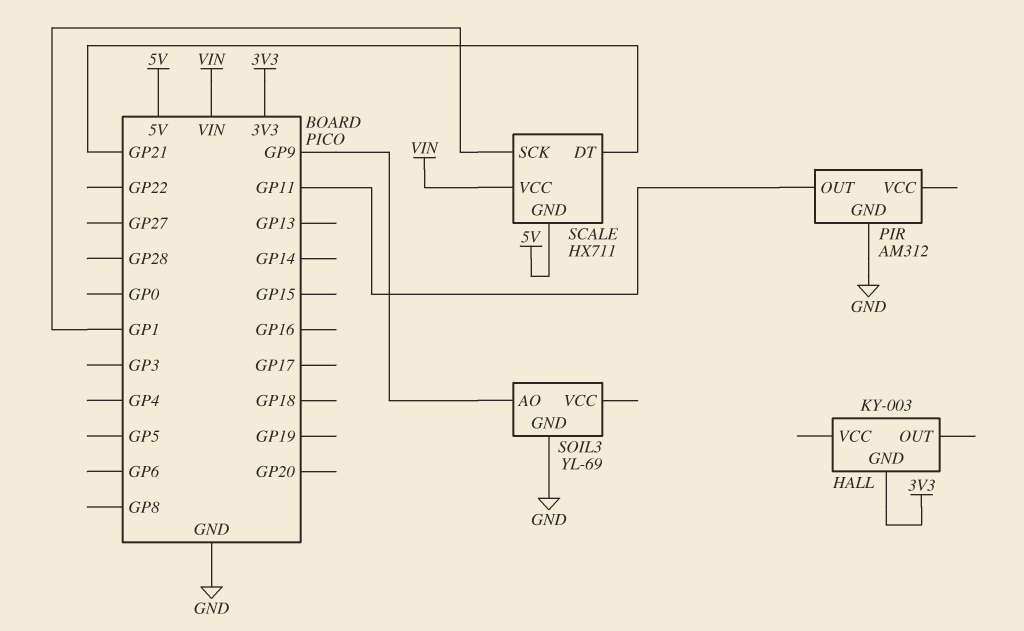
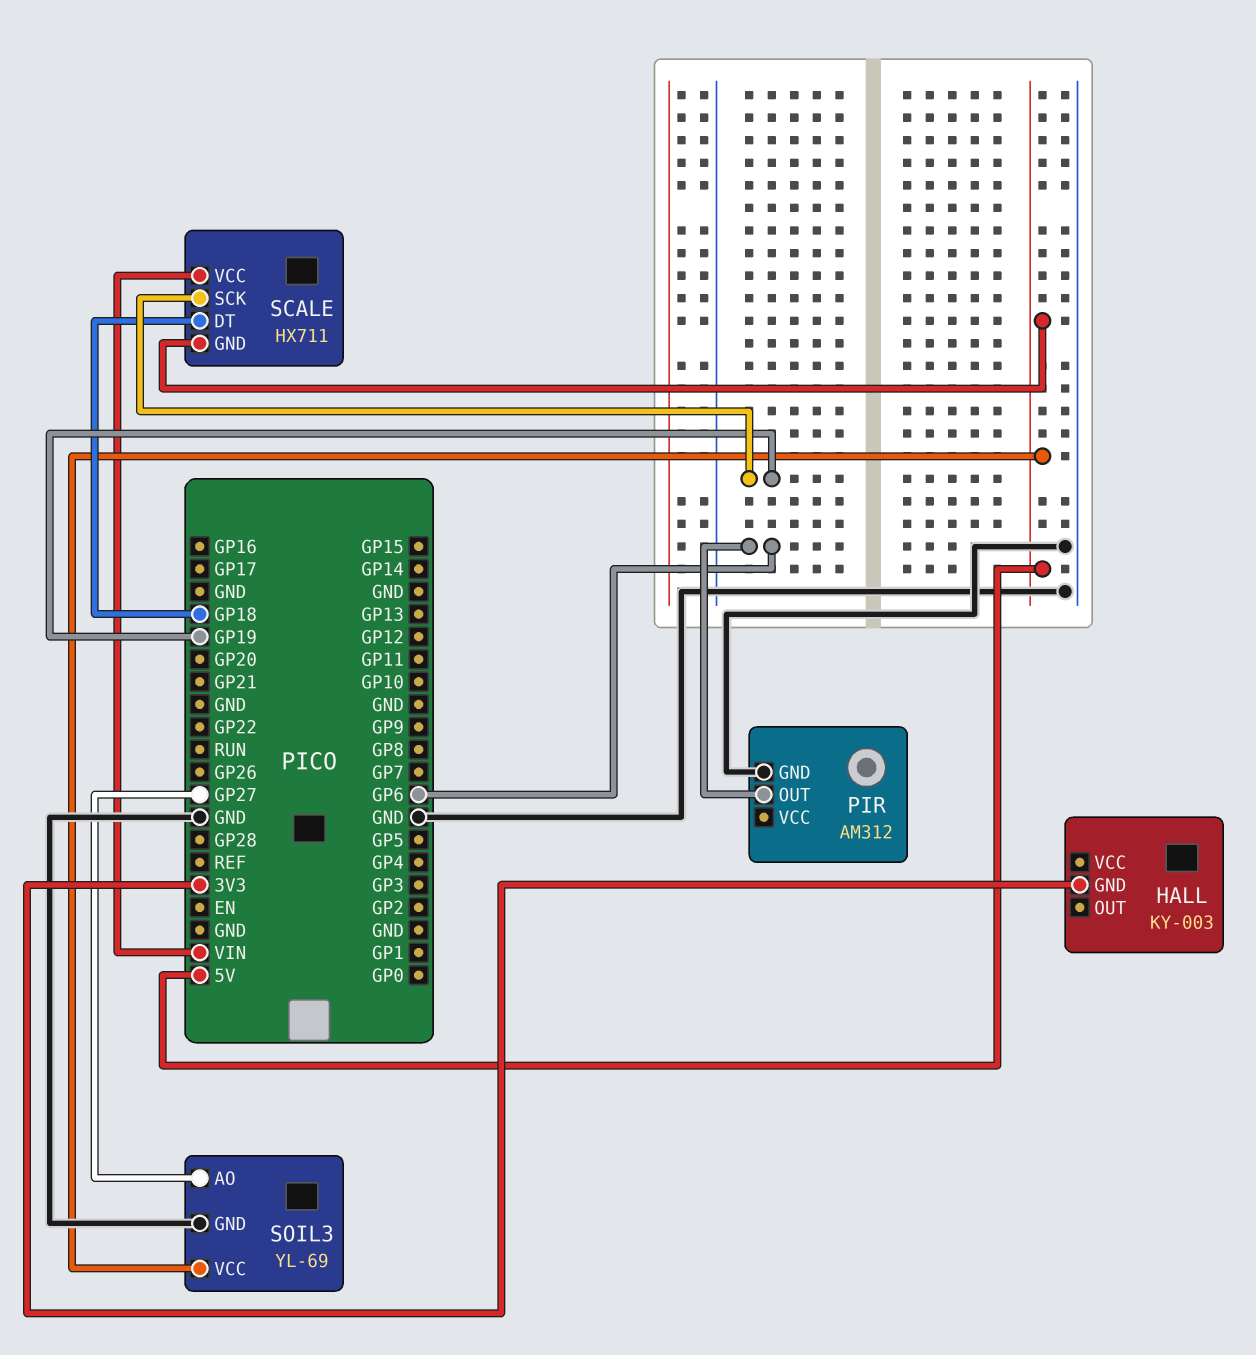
PIR pin OUT: GP11 -> GP6
SCALE pin DT: GP21 -> GP18
SCALE pin SCK: GP1 -> GP19
SOIL3 pin AO: GP9 -> GP27
SOIL3 pin VCC: none -> 5V

